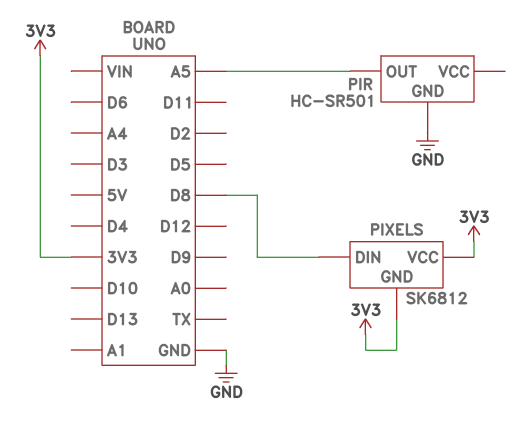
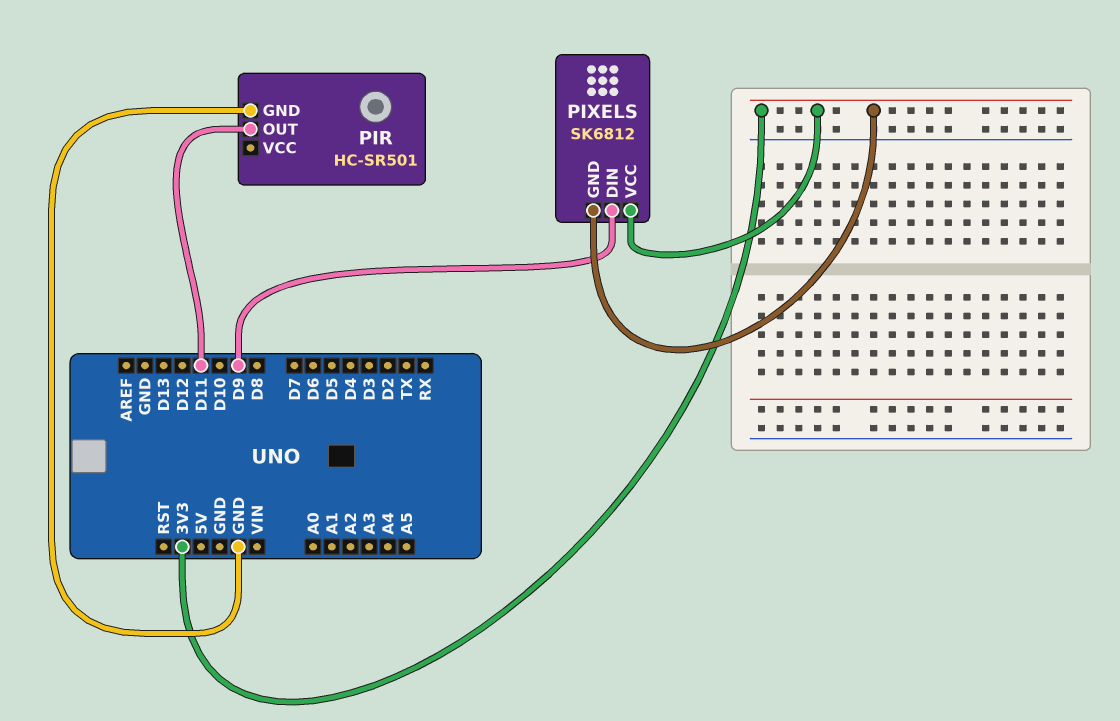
PIR pin OUT: A5 -> D11
PIXELS pin DIN: D8 -> D9

